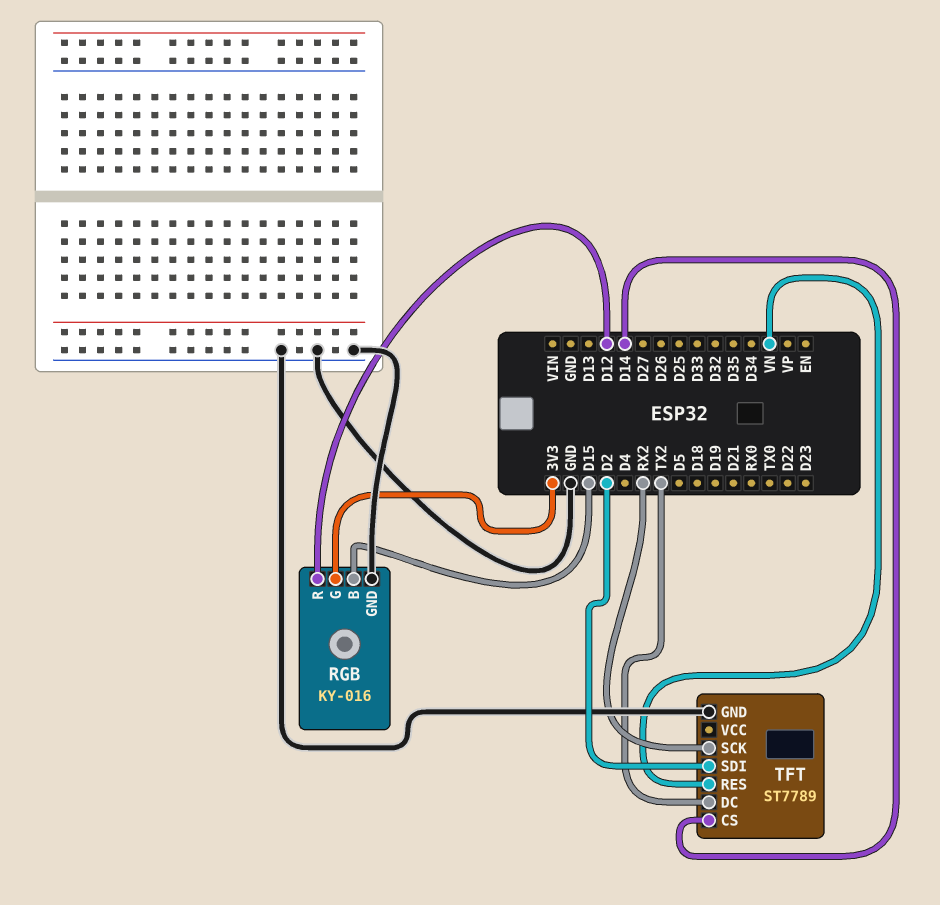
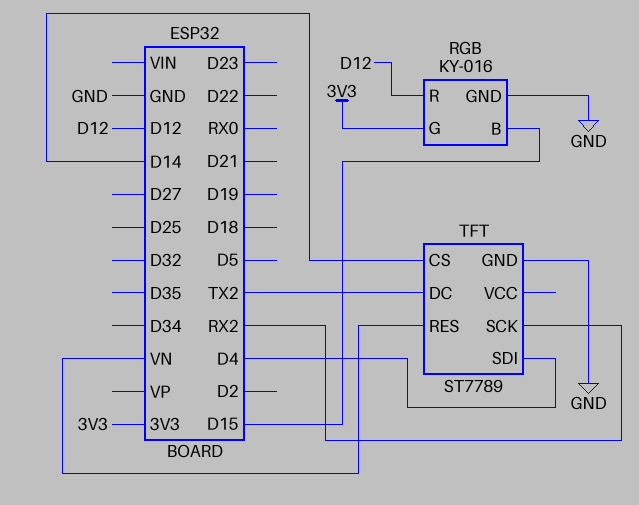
TFT pin SDI: D2 -> D4

